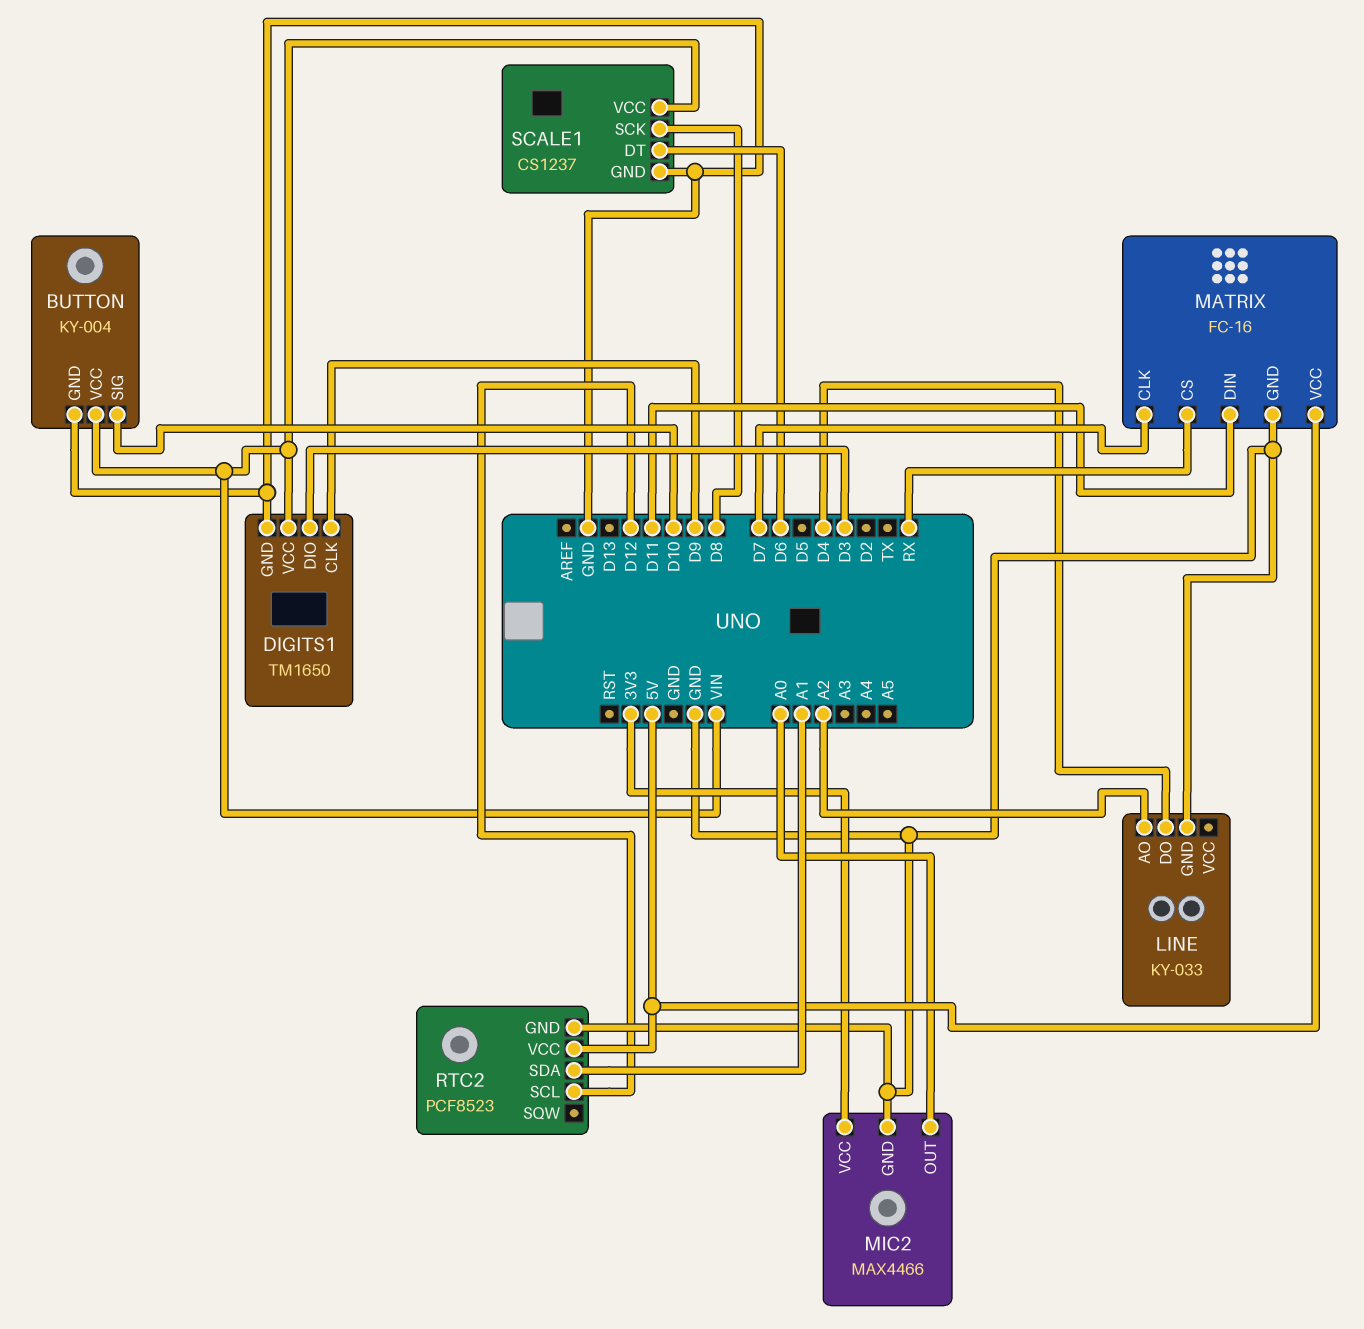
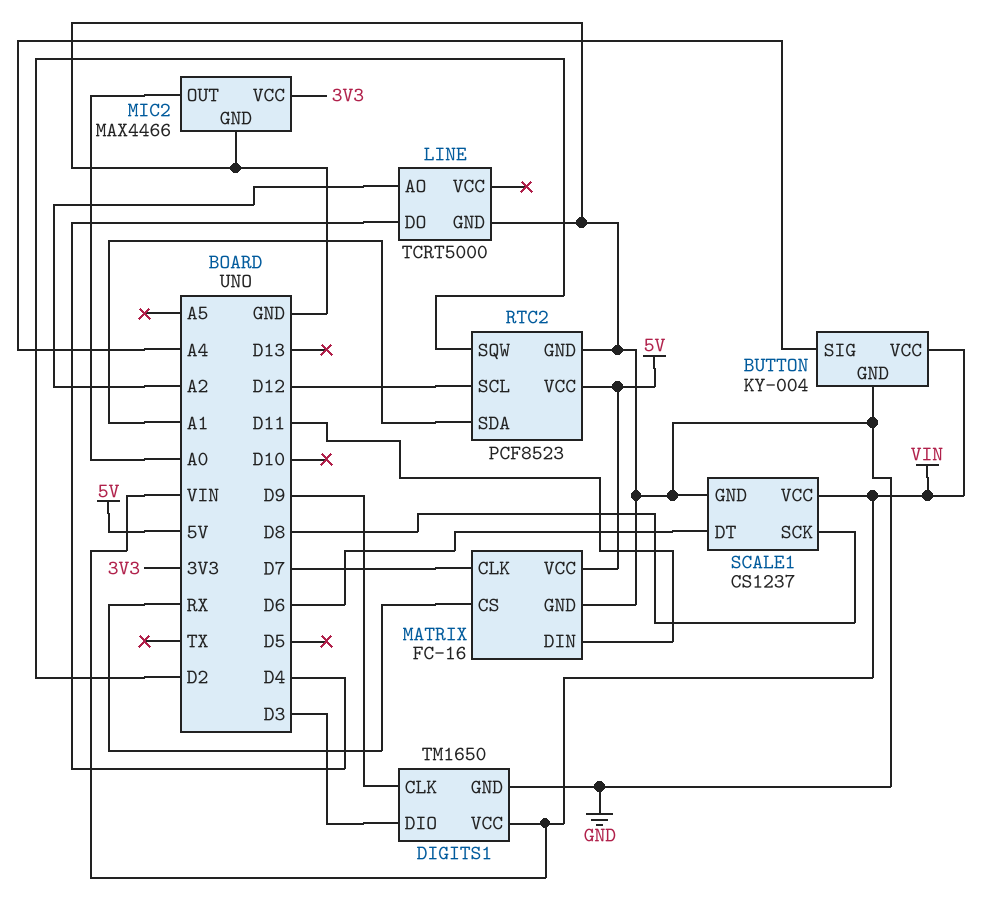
BUTTON pin SIG: D10 -> A4
LINE: KY-033 -> TCRT5000
RTC2 pin SQW: none -> D2

